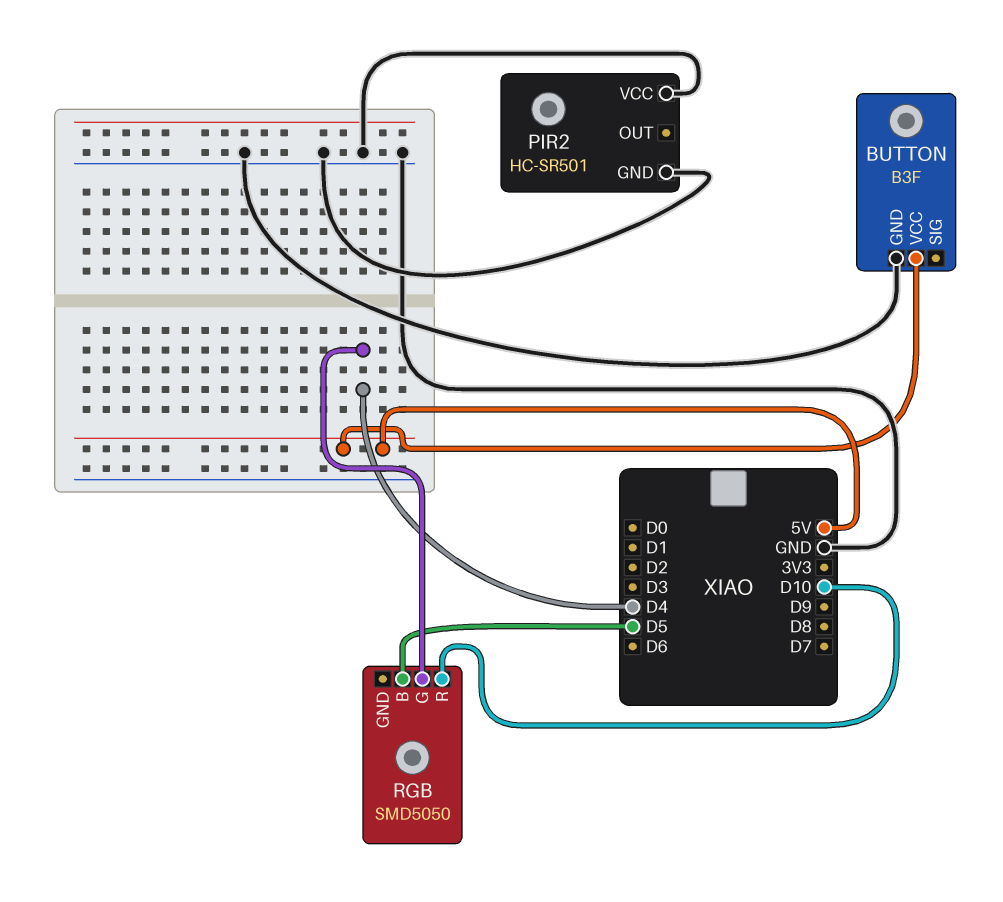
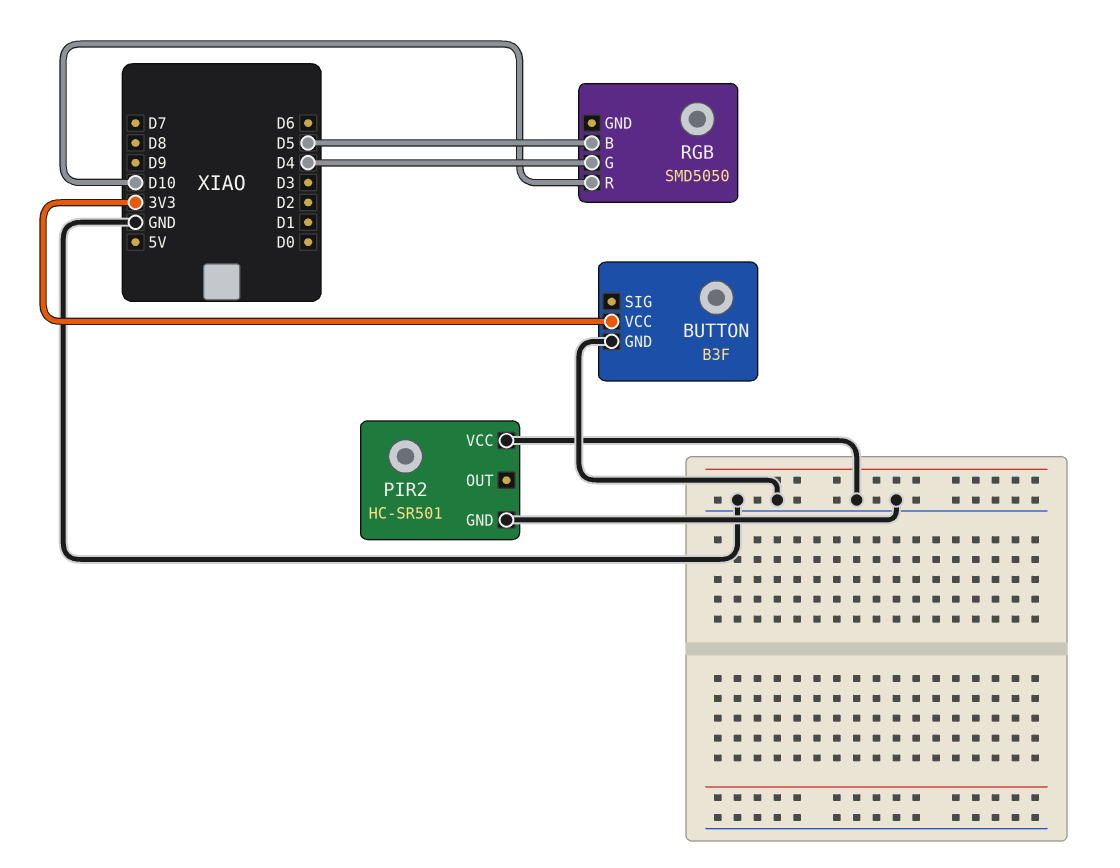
BUTTON pin VCC: 5V -> 3V3

